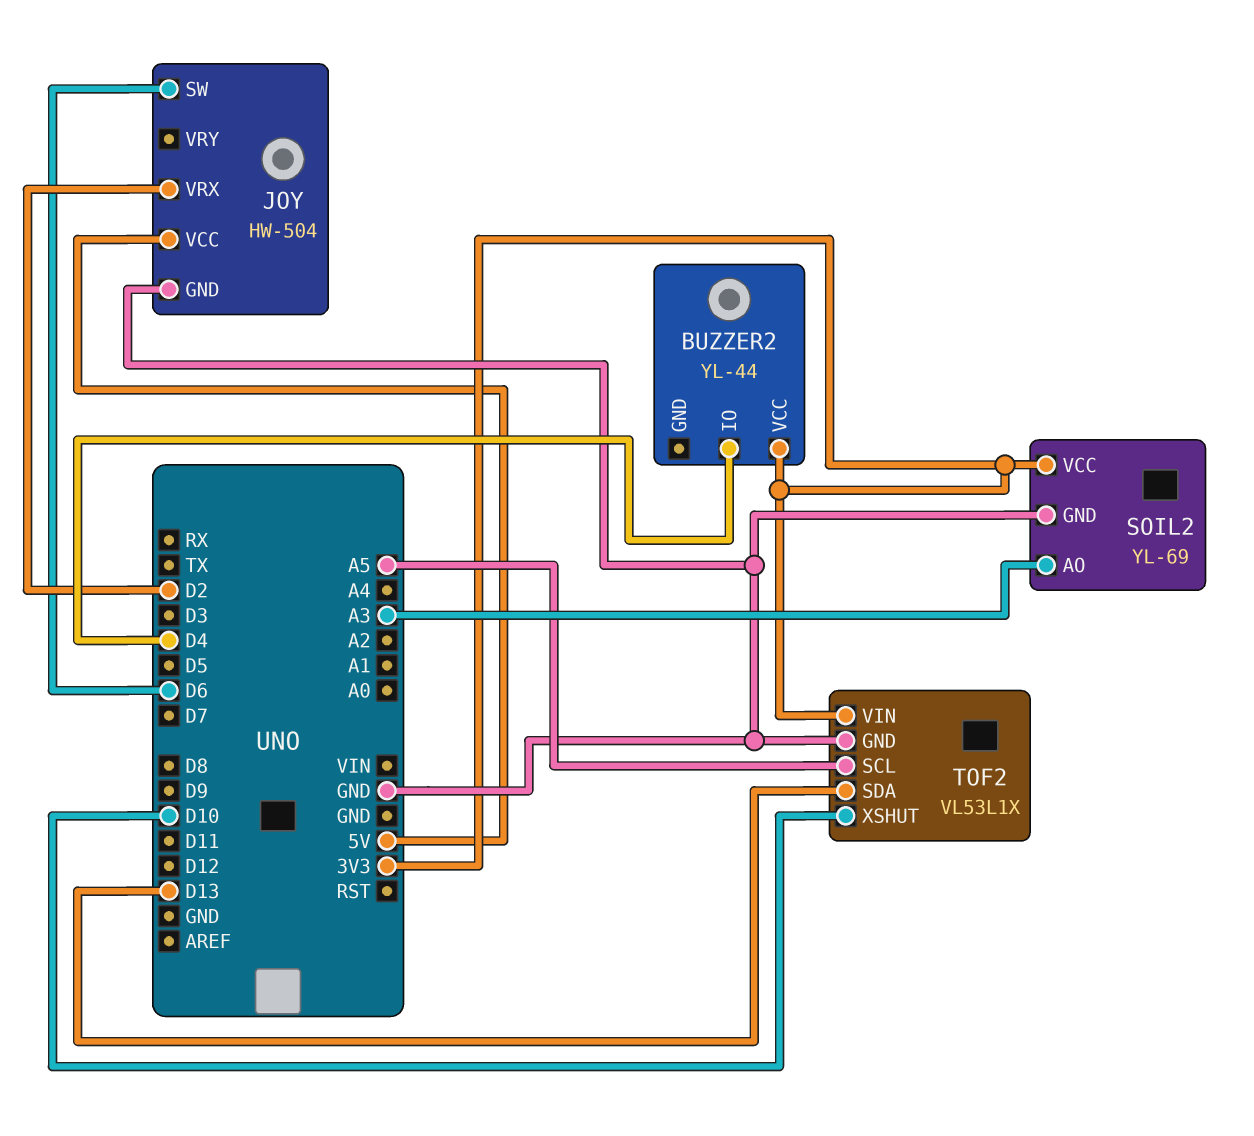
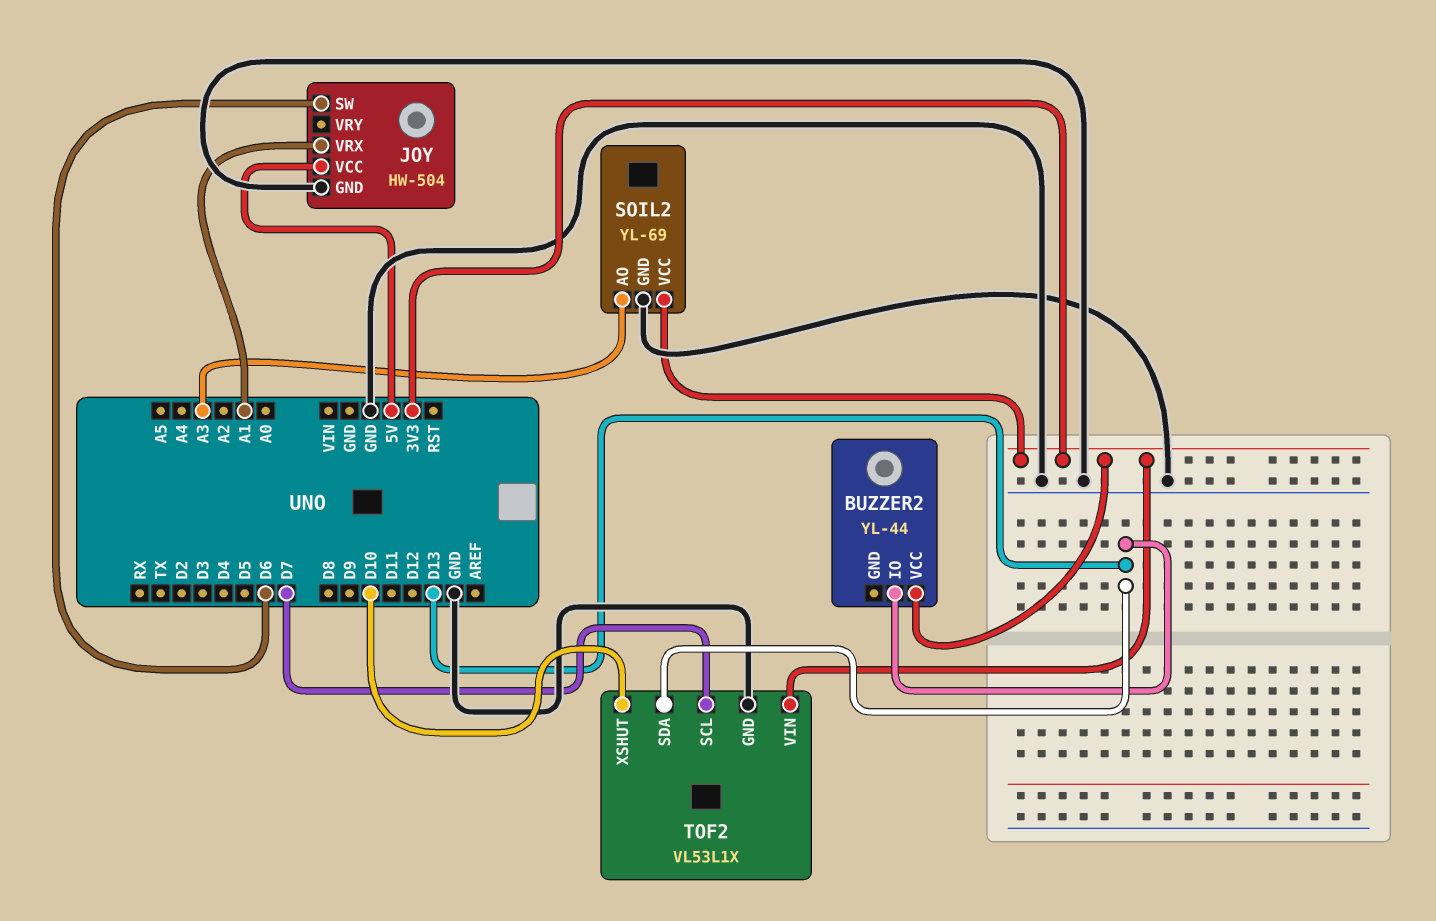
BUZZER2 pin IO: D4 -> D13
JOY pin VRX: D2 -> A1
TOF2 pin SCL: A5 -> D7

